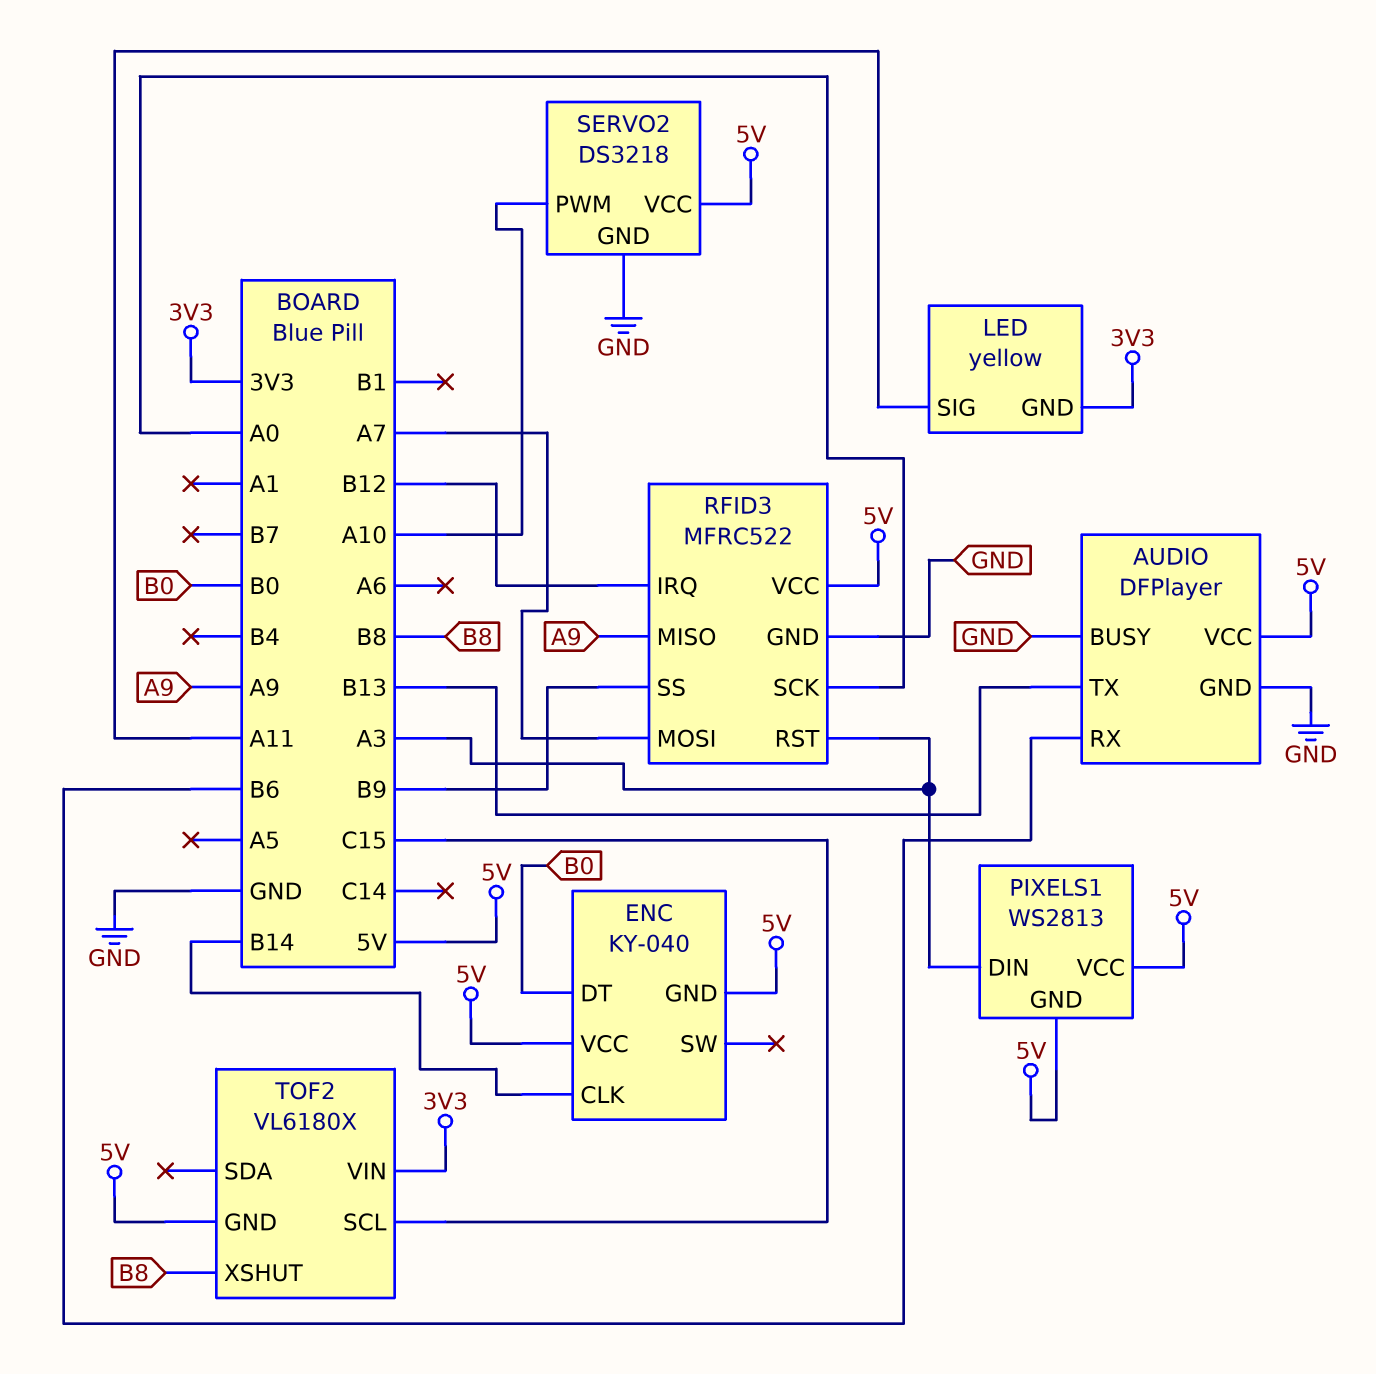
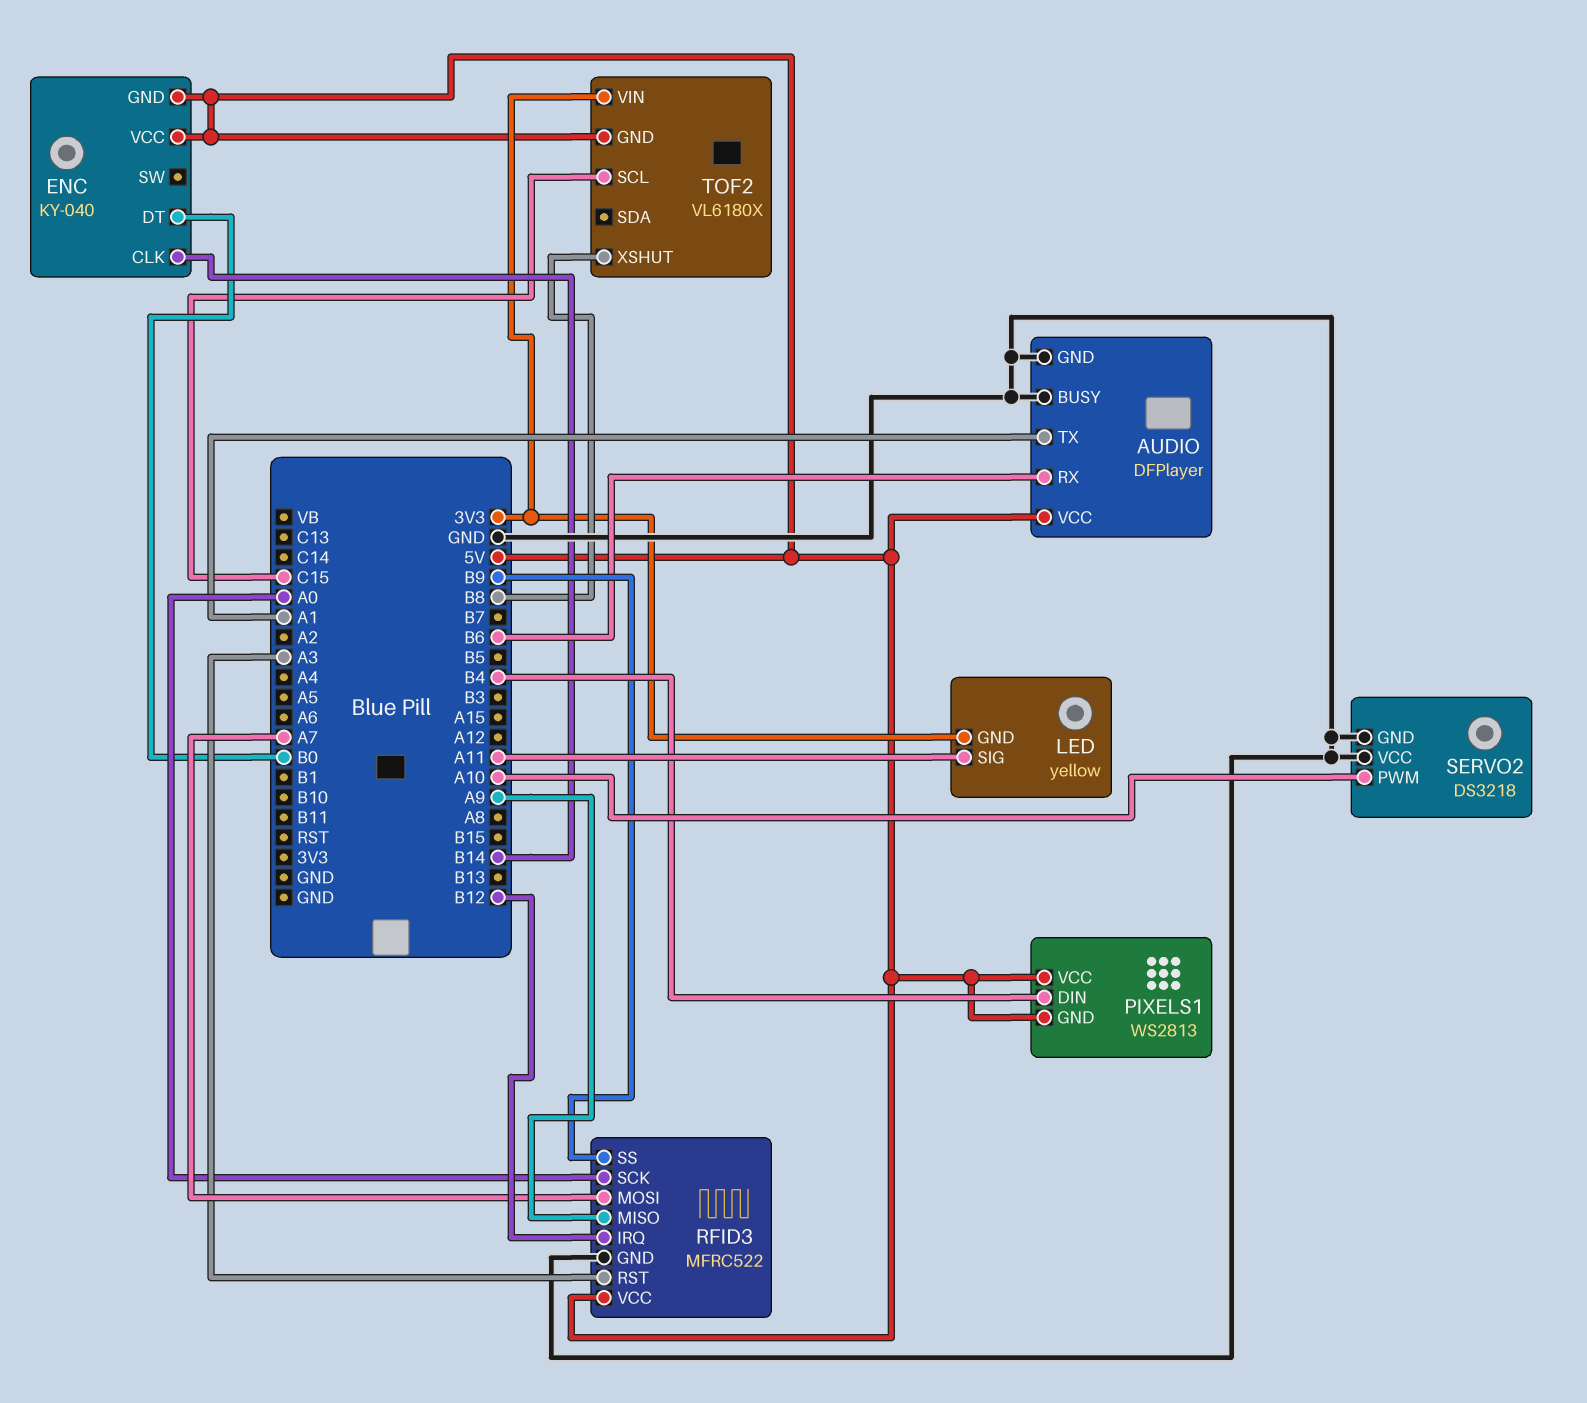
AUDIO pin TX: B13 -> A1
PIXELS1 pin DIN: A3 -> B4
SERVO2 pin VCC: 5V -> GND

